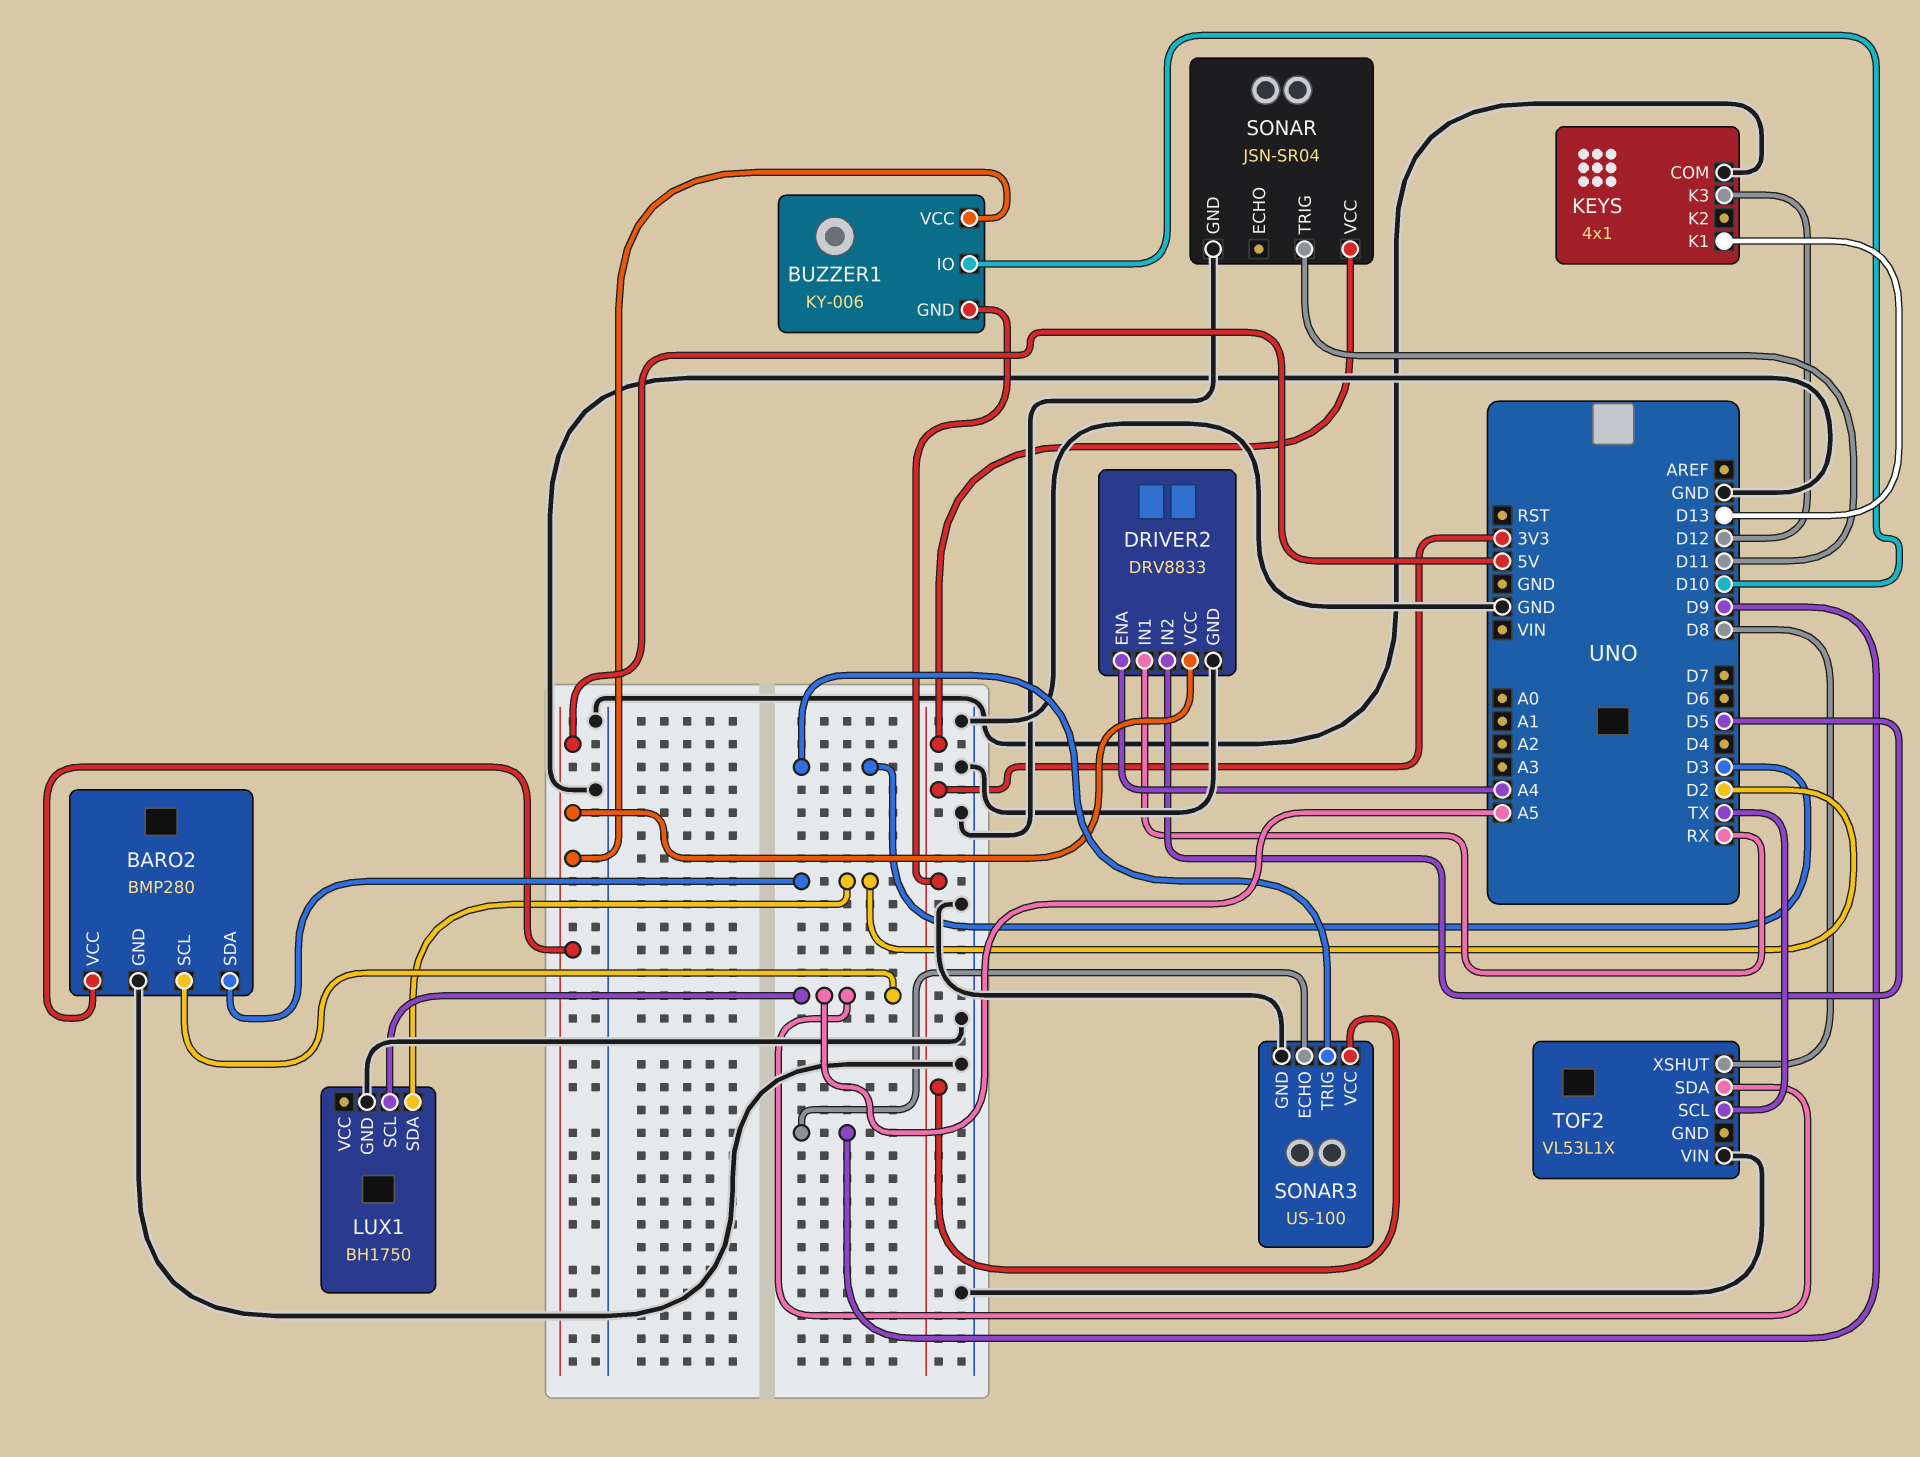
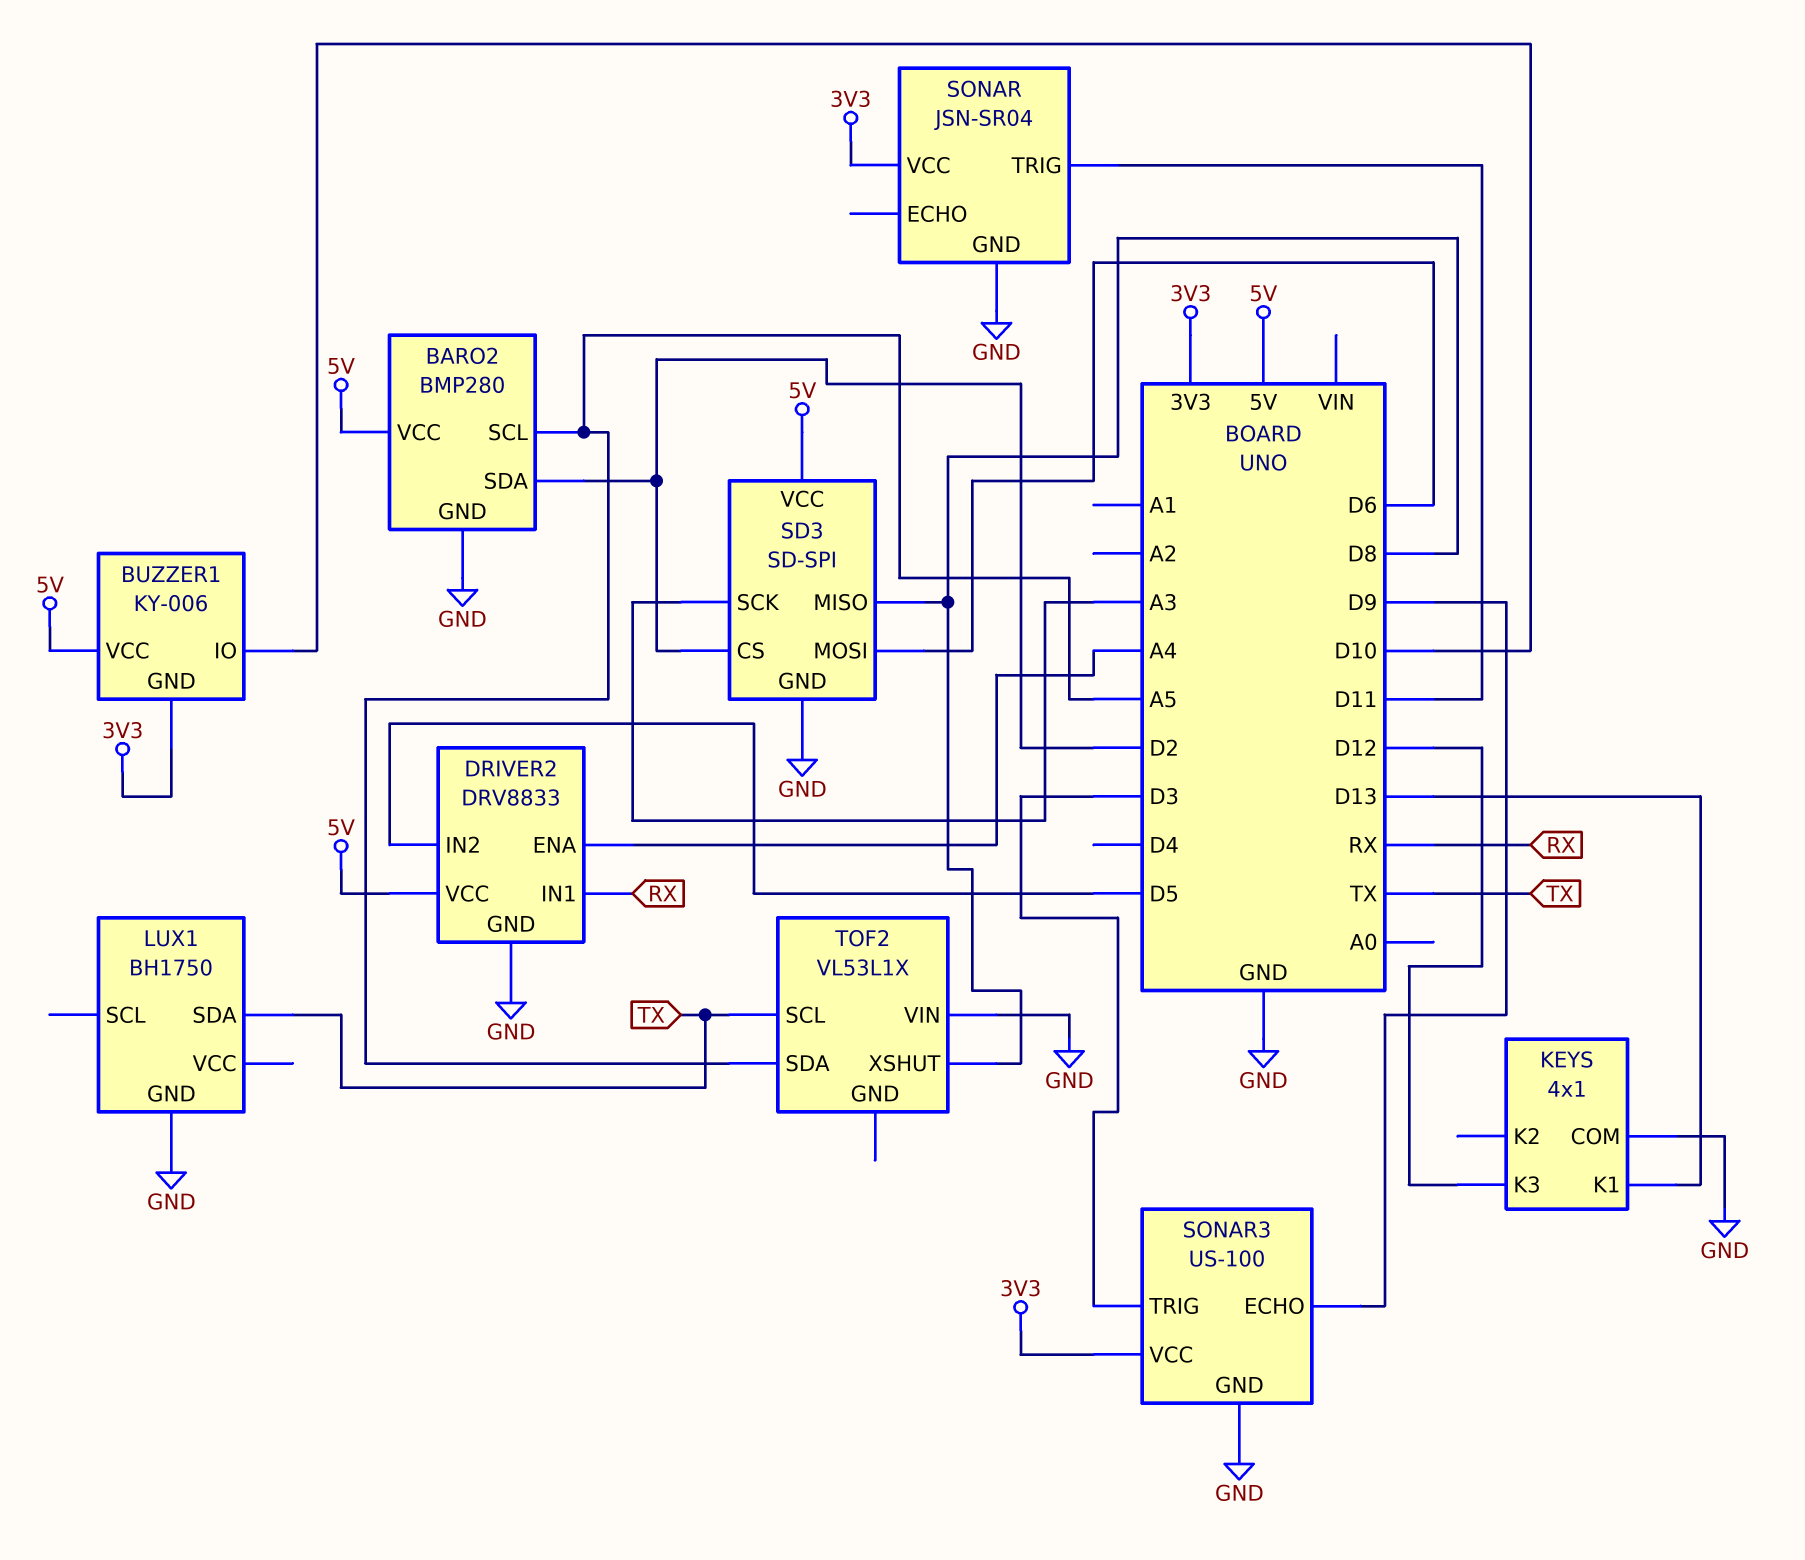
LUX1 pin SCL: A5 -> none
LUX1 pin SDA: D2 -> TX
SD3: none -> SD-SPI
SD3 pin CS: none -> D2
SD3 pin GND: none -> GND
SD3 pin MISO: none -> D8
SD3 pin MOSI: none -> D6
SD3 pin SCK: none -> A3
SD3 pin VCC: none -> 5V

